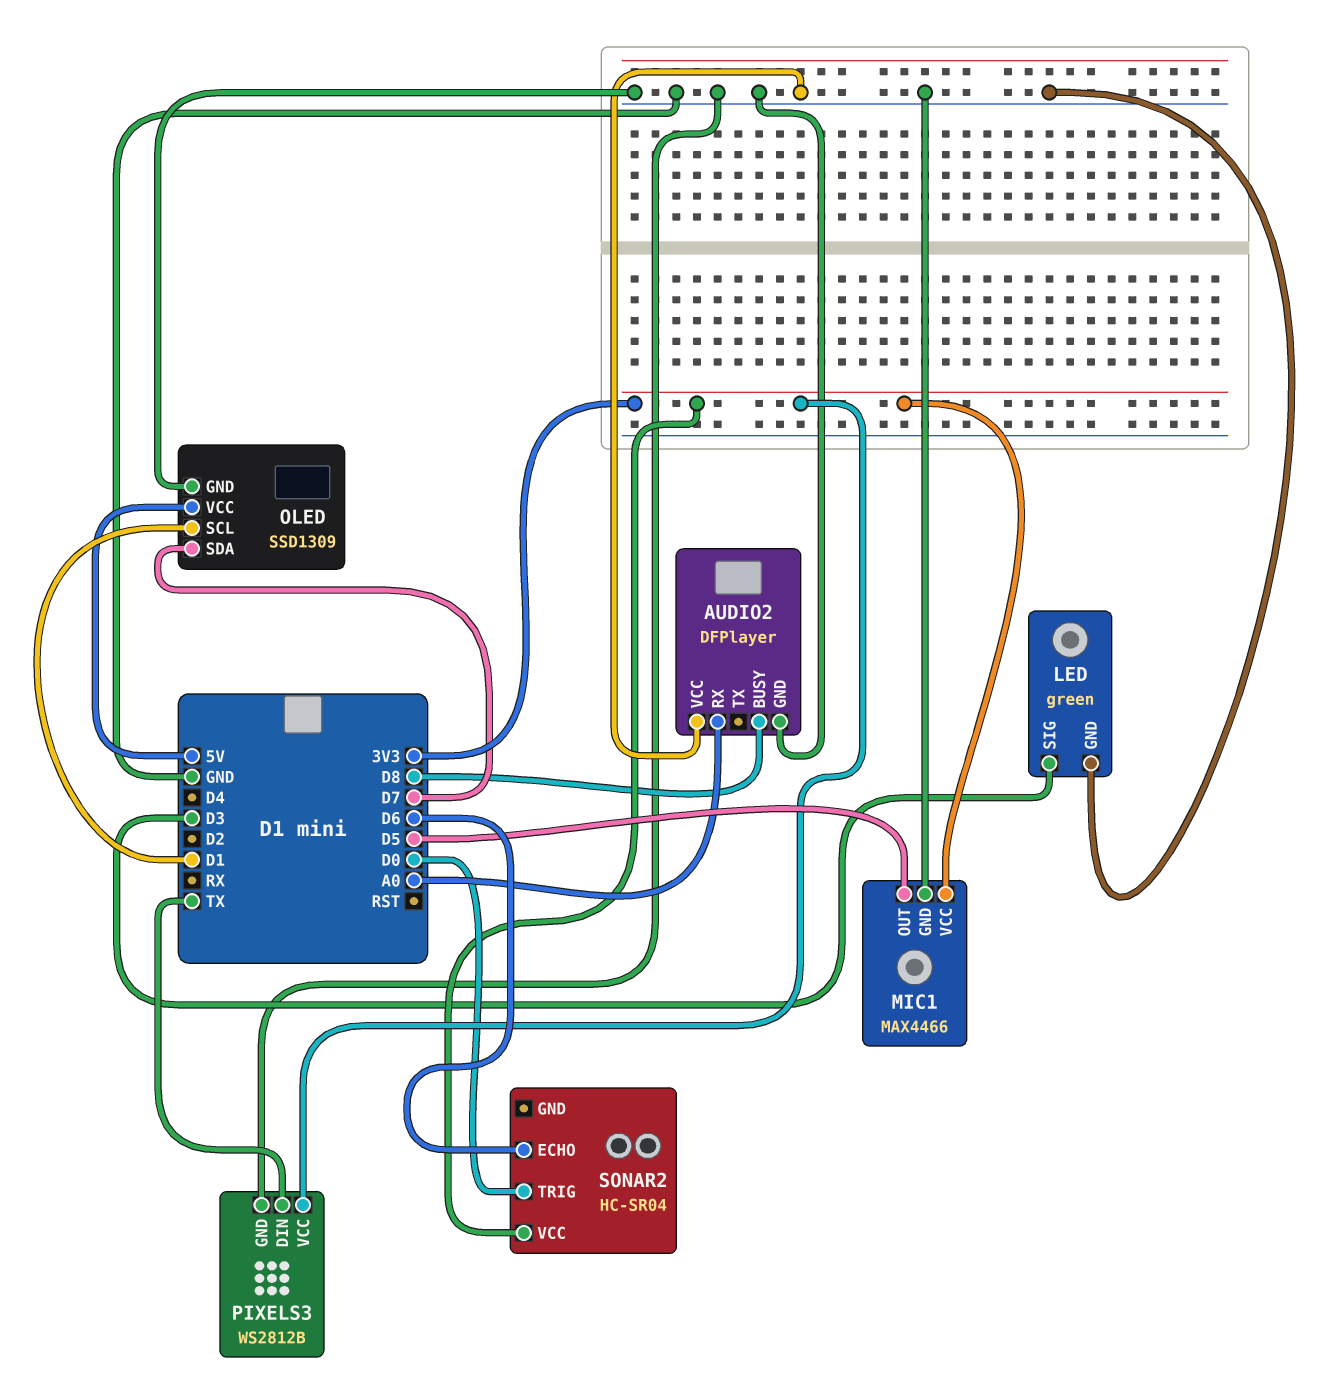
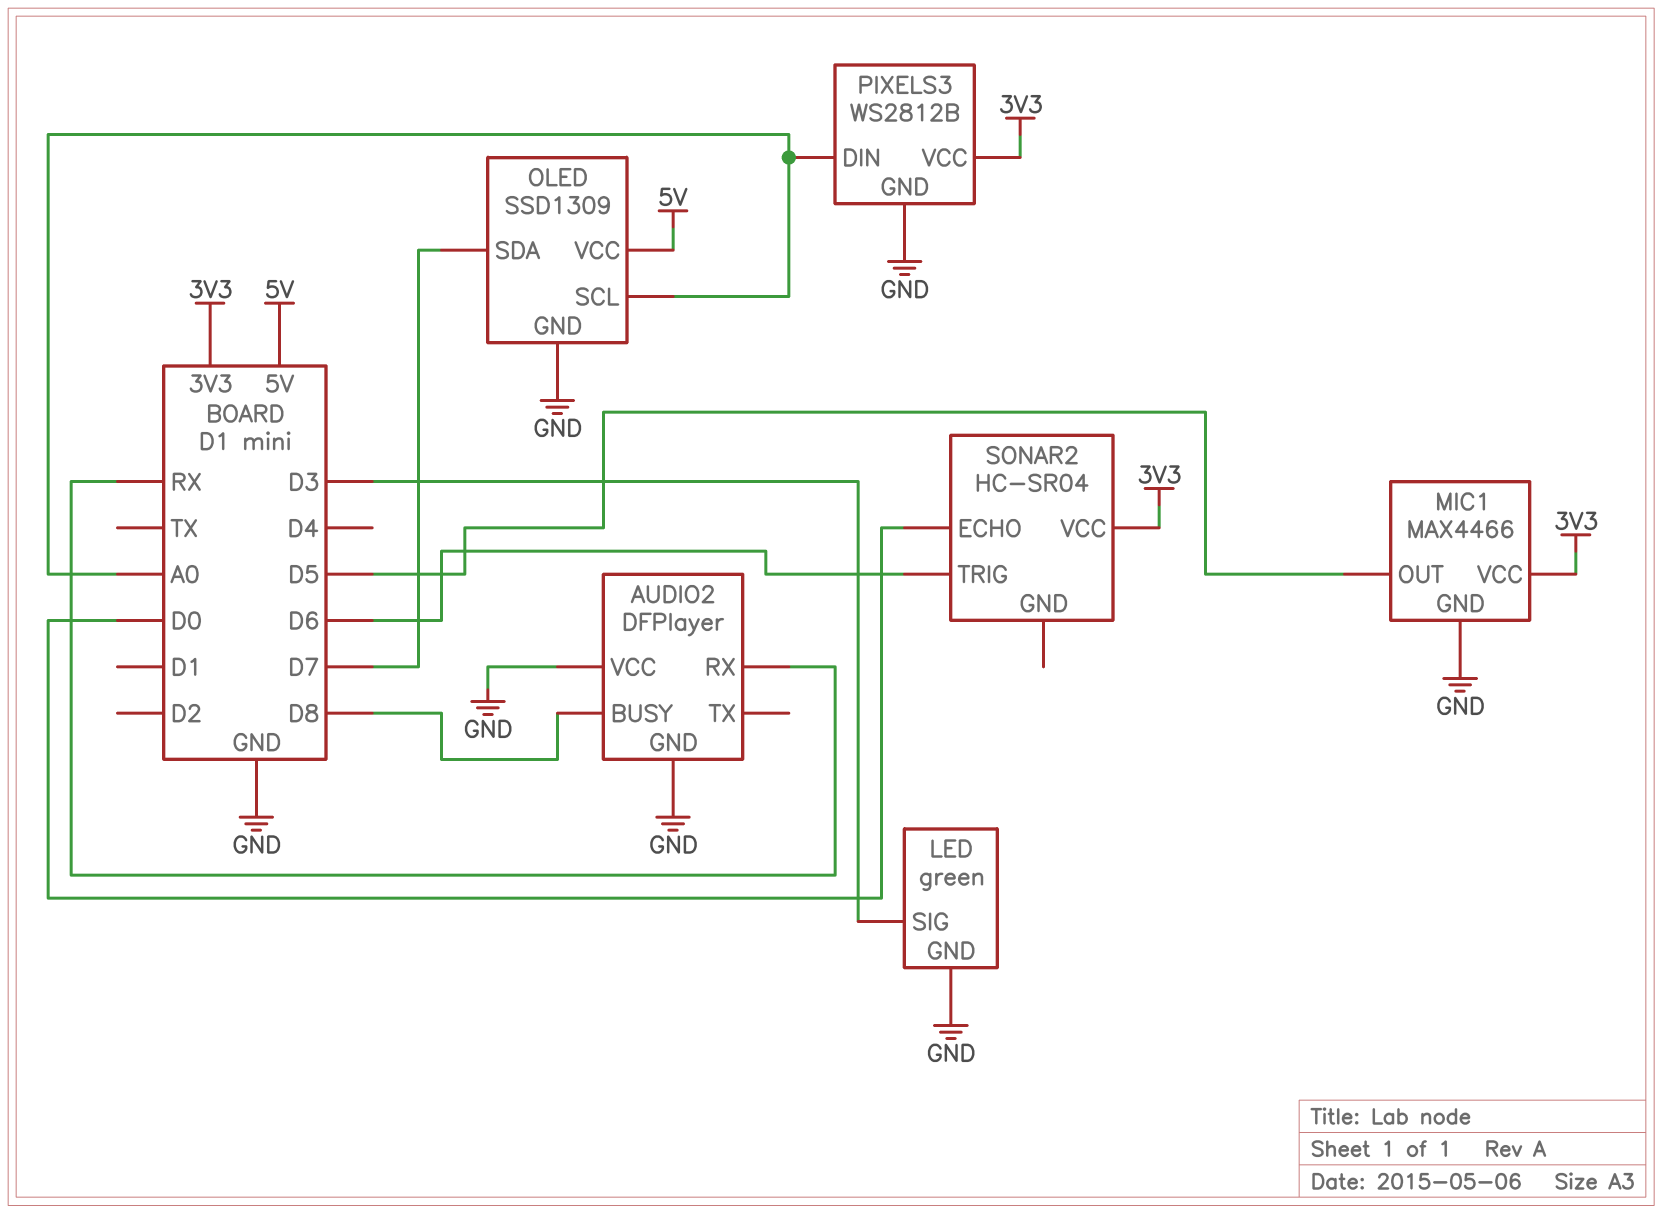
AUDIO2 pin RX: A0 -> RX
OLED pin SCL: D1 -> A0
PIXELS3 pin DIN: TX -> A0
SONAR2 pin ECHO: D6 -> D0
SONAR2 pin TRIG: D0 -> D6

